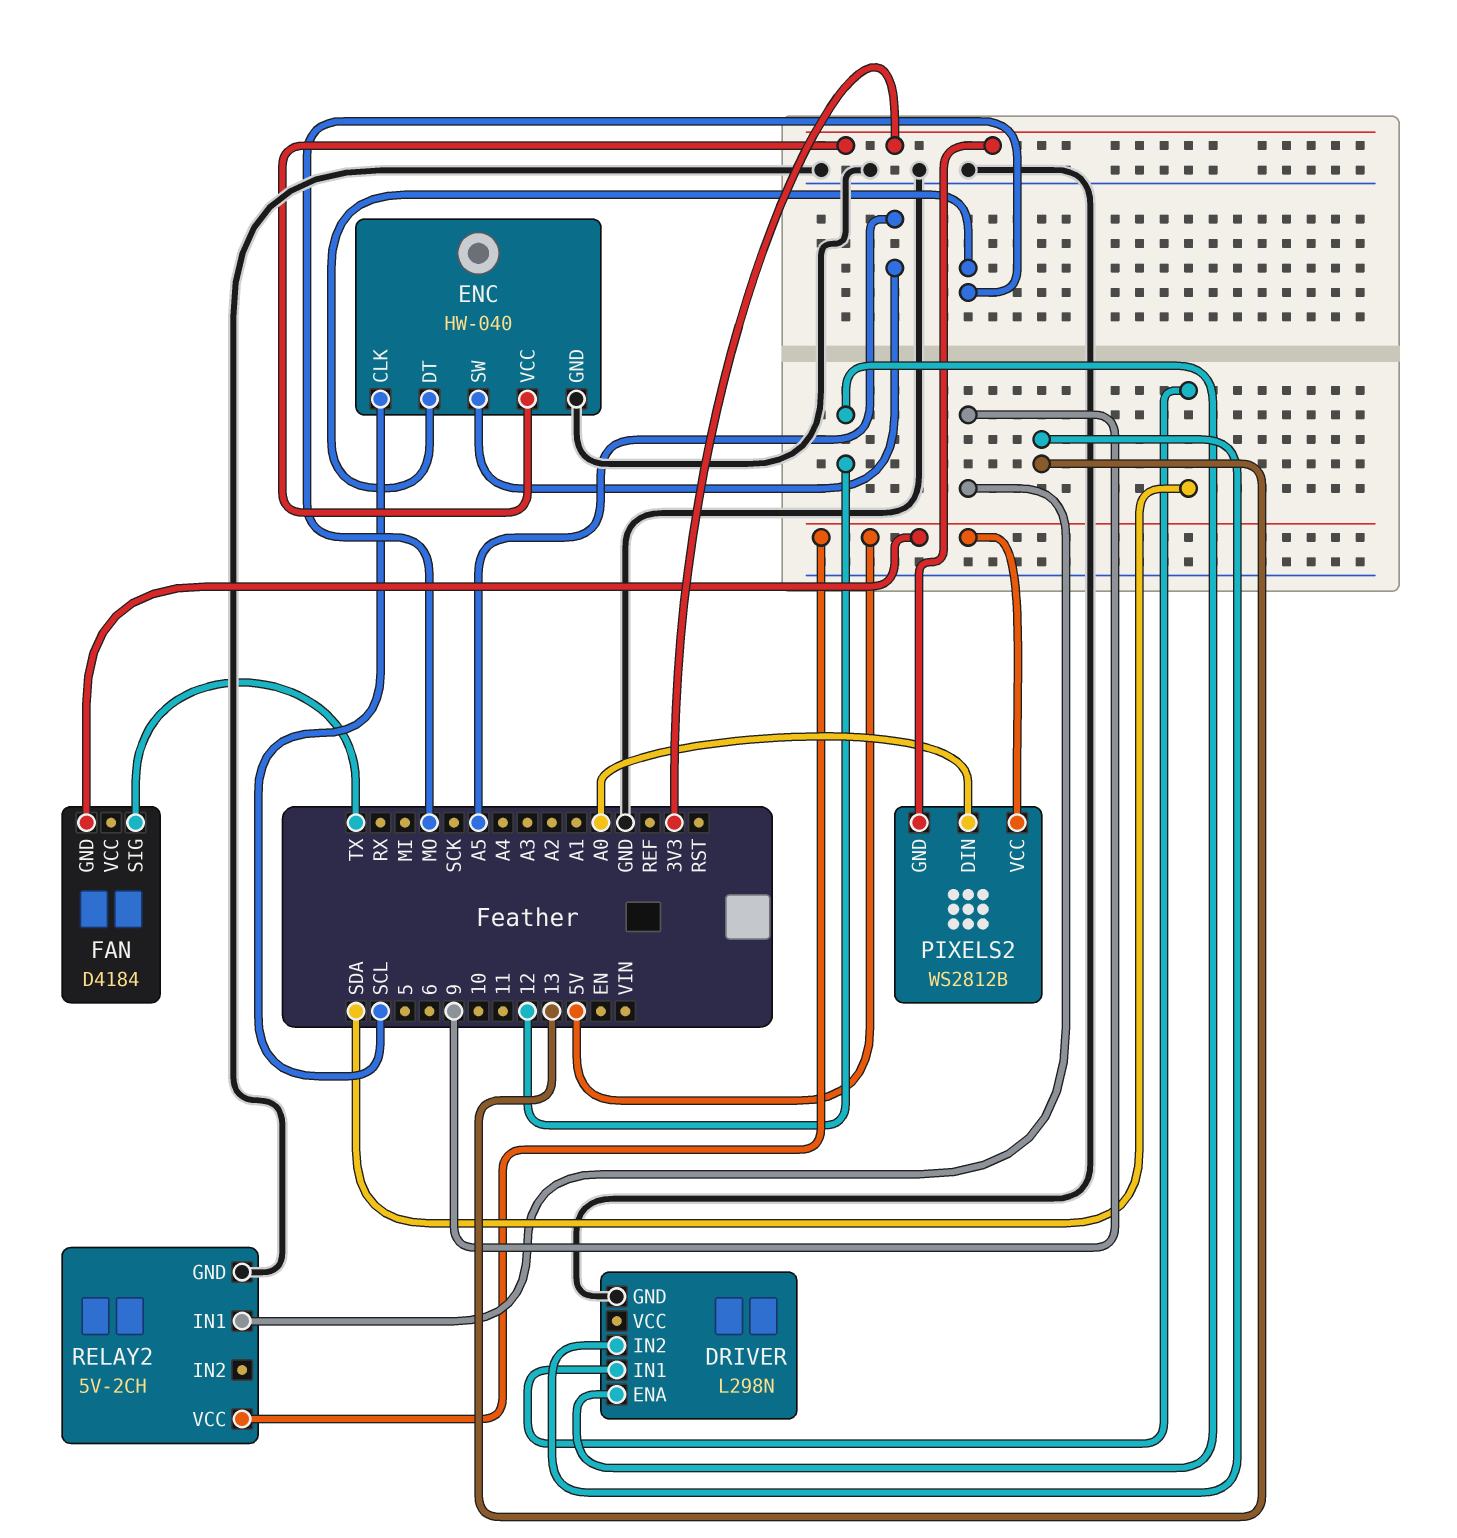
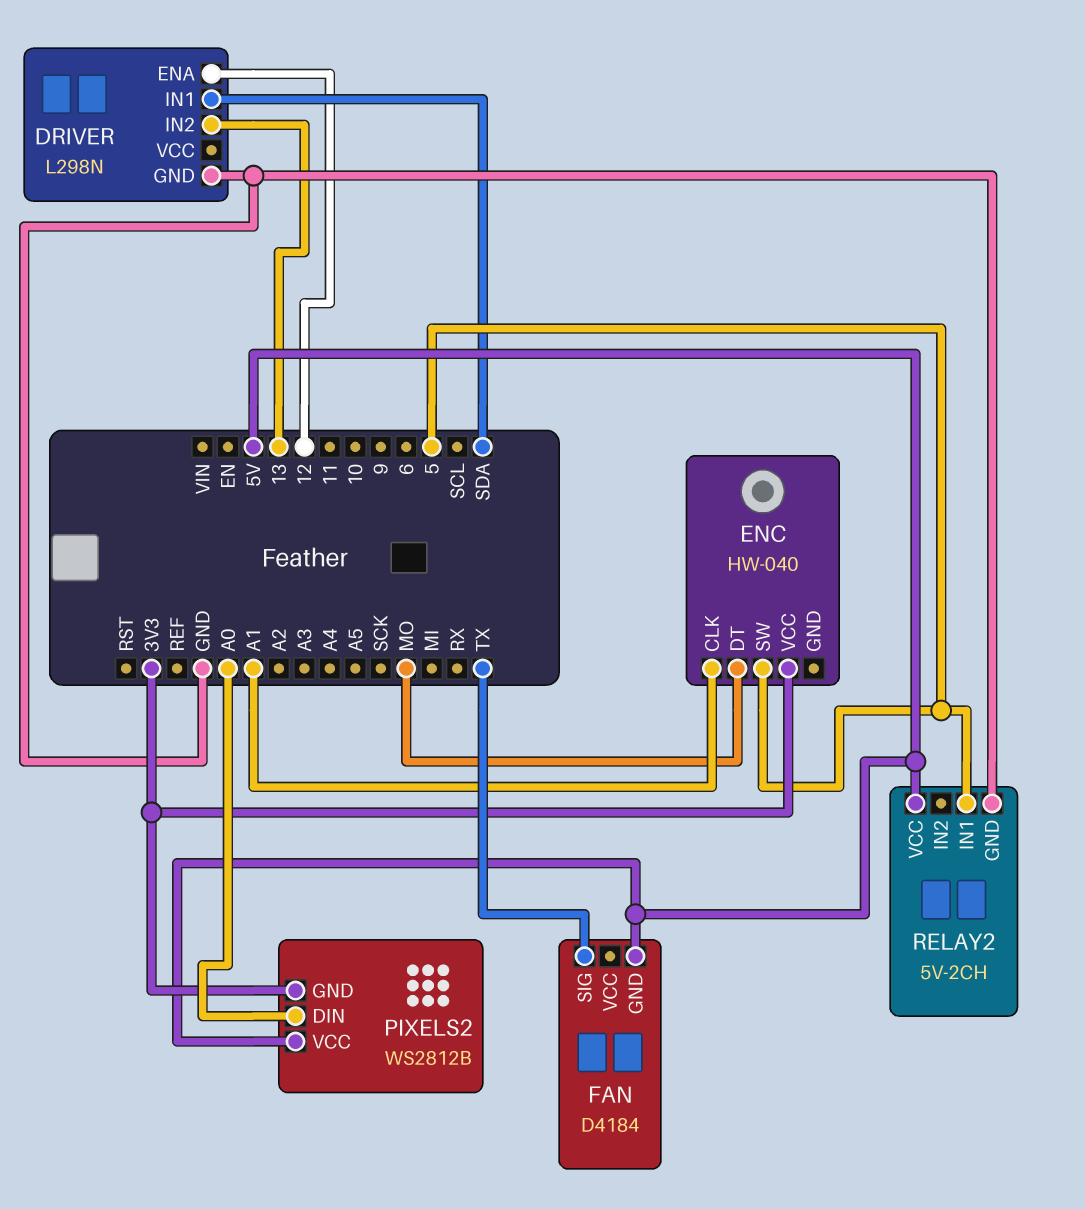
ENC pin CLK: SCL -> A1
ENC pin GND: GND -> none
ENC pin SW: A5 -> 5
RELAY2 pin IN1: 9 -> 5

